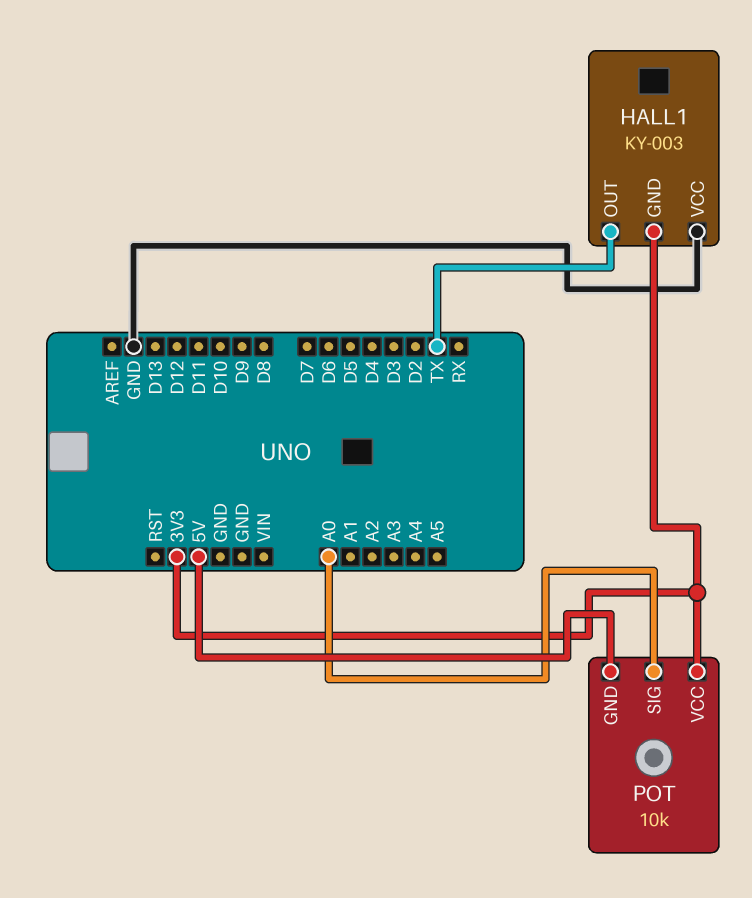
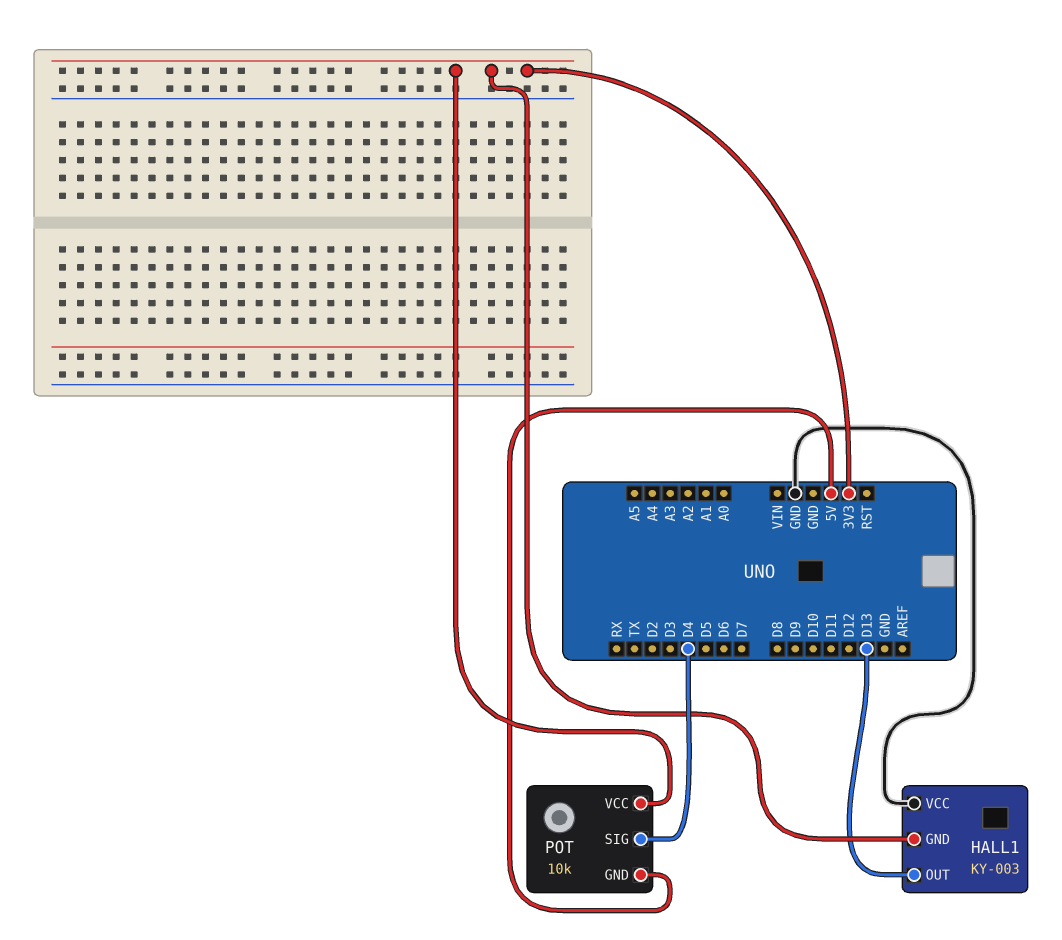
HALL1 pin OUT: TX -> D13
POT pin SIG: A0 -> D4

